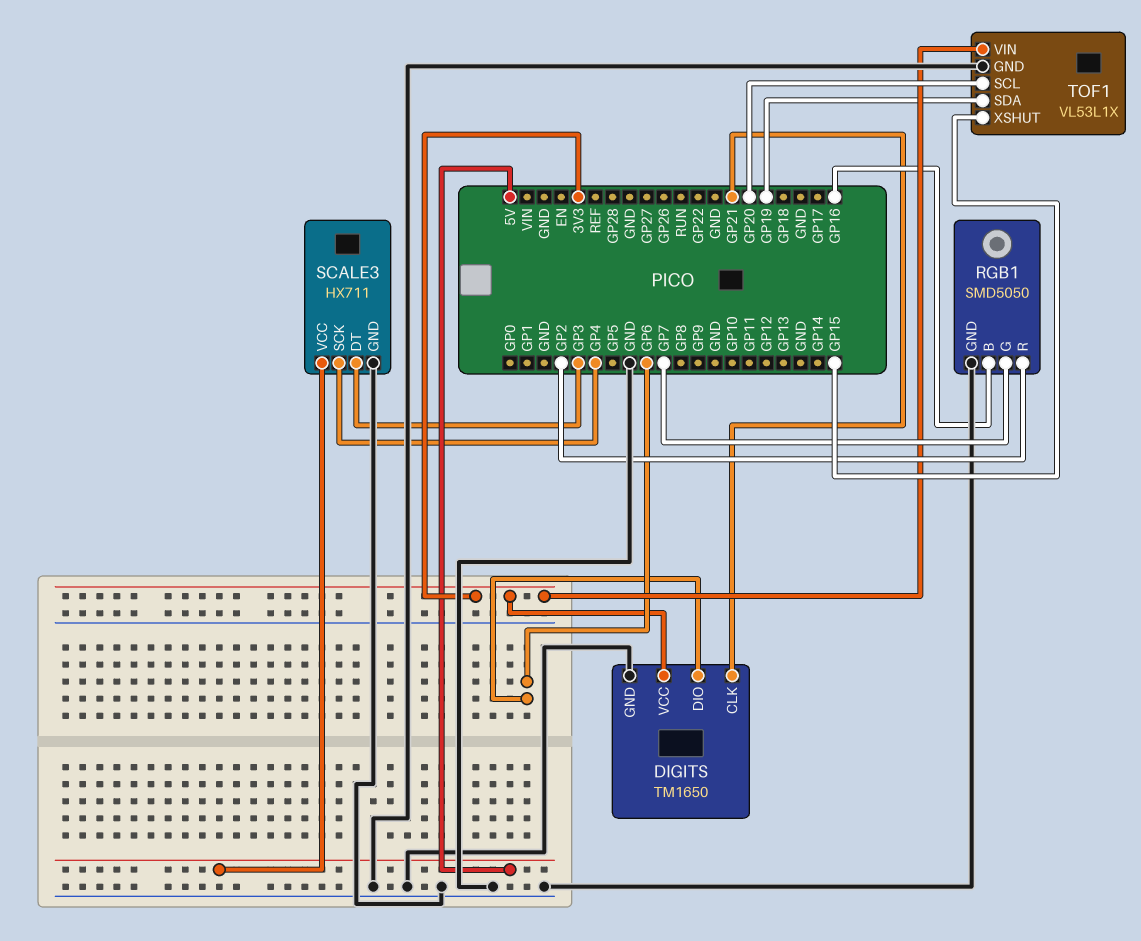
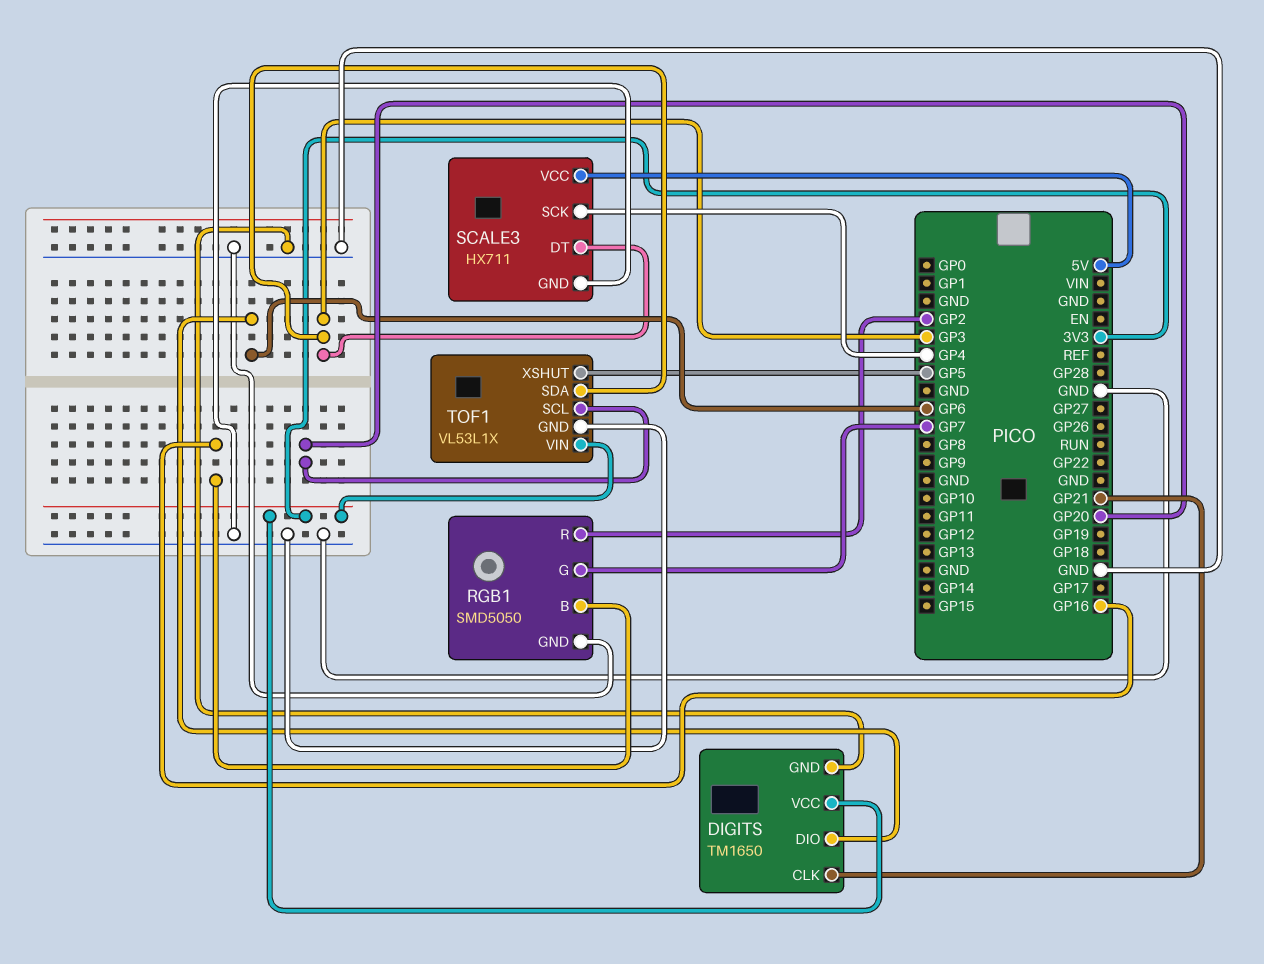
TOF1 pin SDA: GP19 -> GP3
TOF1 pin XSHUT: GP15 -> GP5

